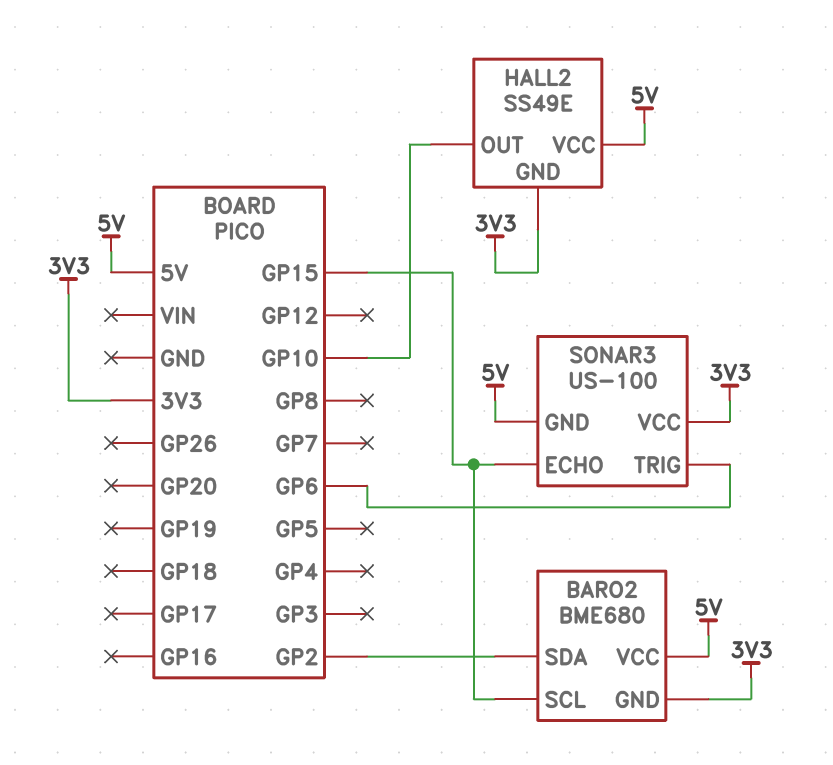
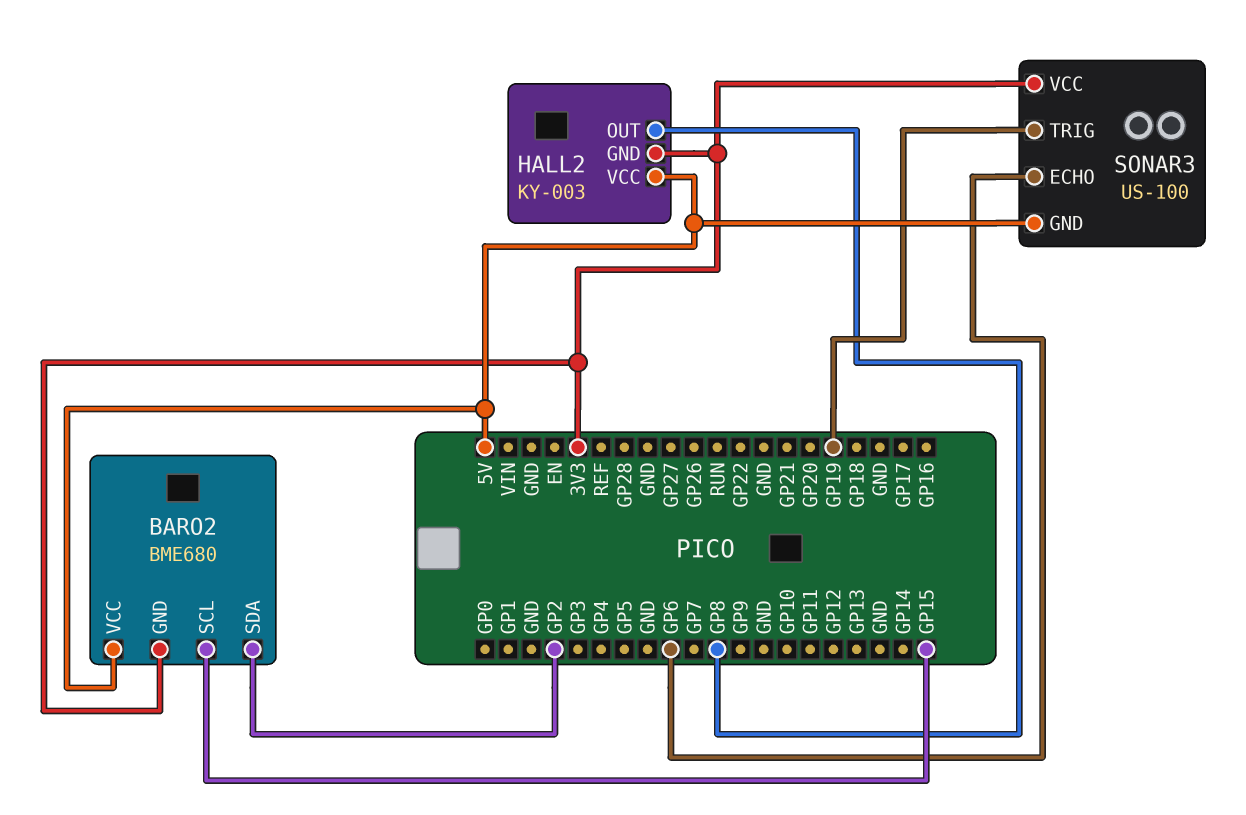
HALL2: SS49E -> KY-003
HALL2 pin OUT: GP10 -> GP8
SONAR3 pin ECHO: GP15 -> GP6
SONAR3 pin TRIG: GP6 -> GP19

